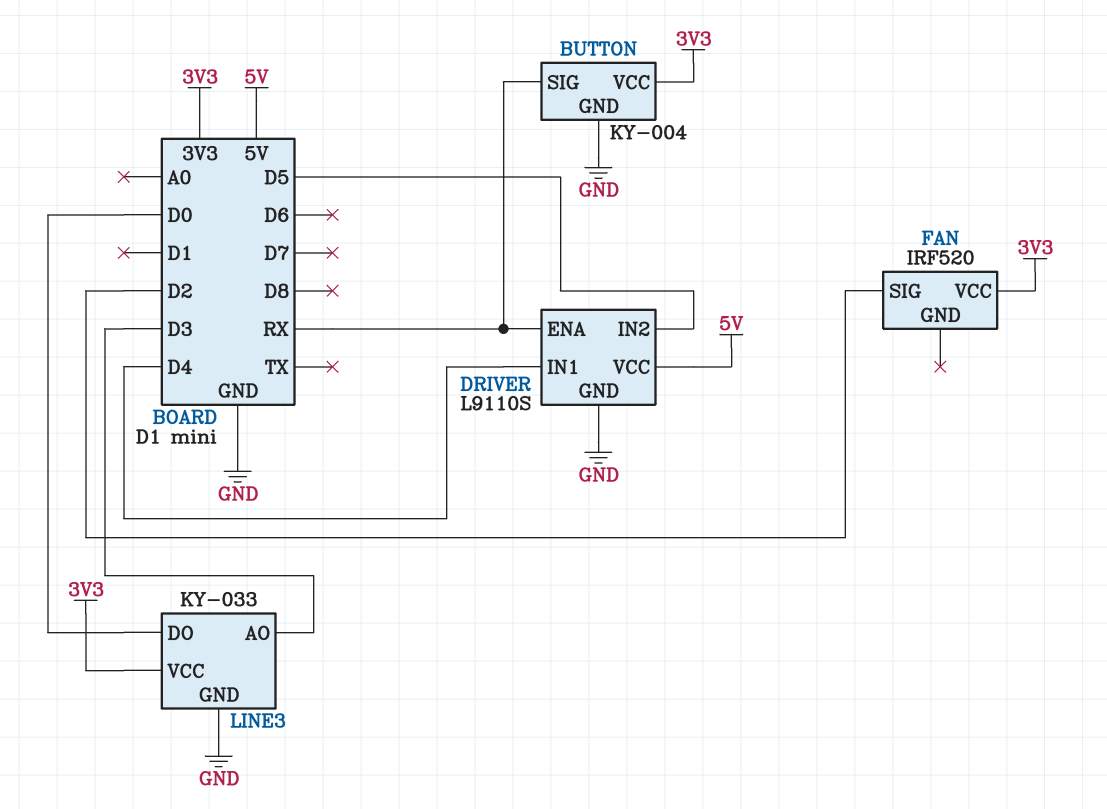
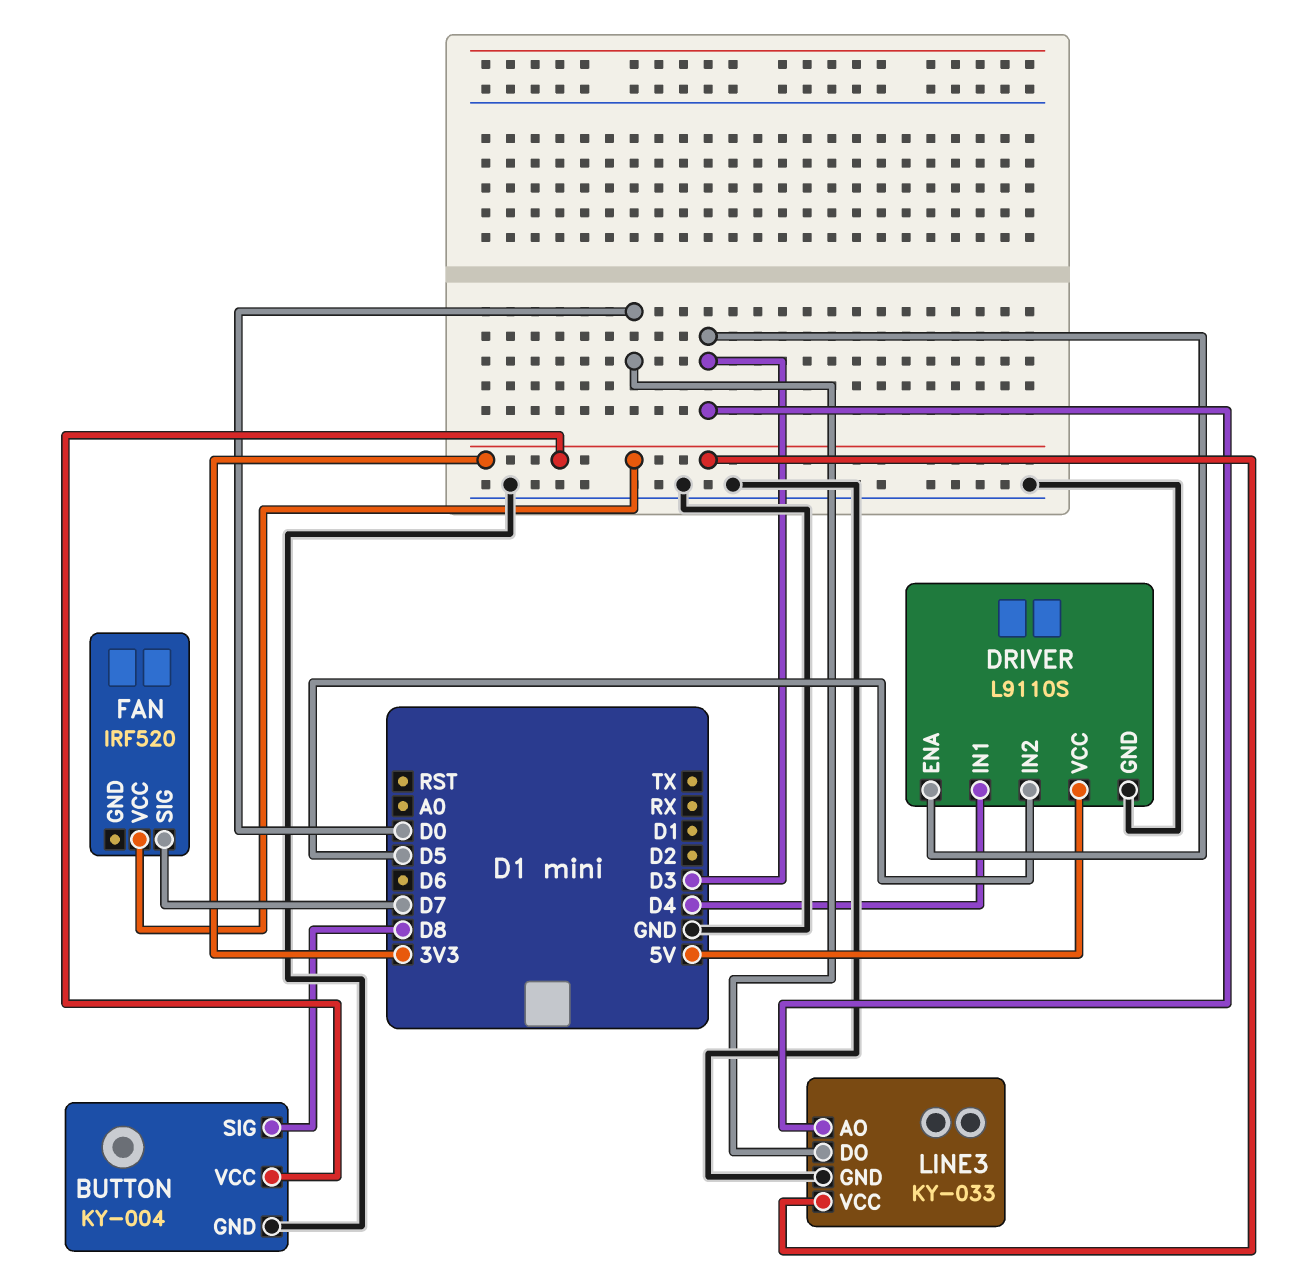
BUTTON pin SIG: RX -> D8
DRIVER pin ENA: RX -> D3
FAN pin SIG: D2 -> D7

